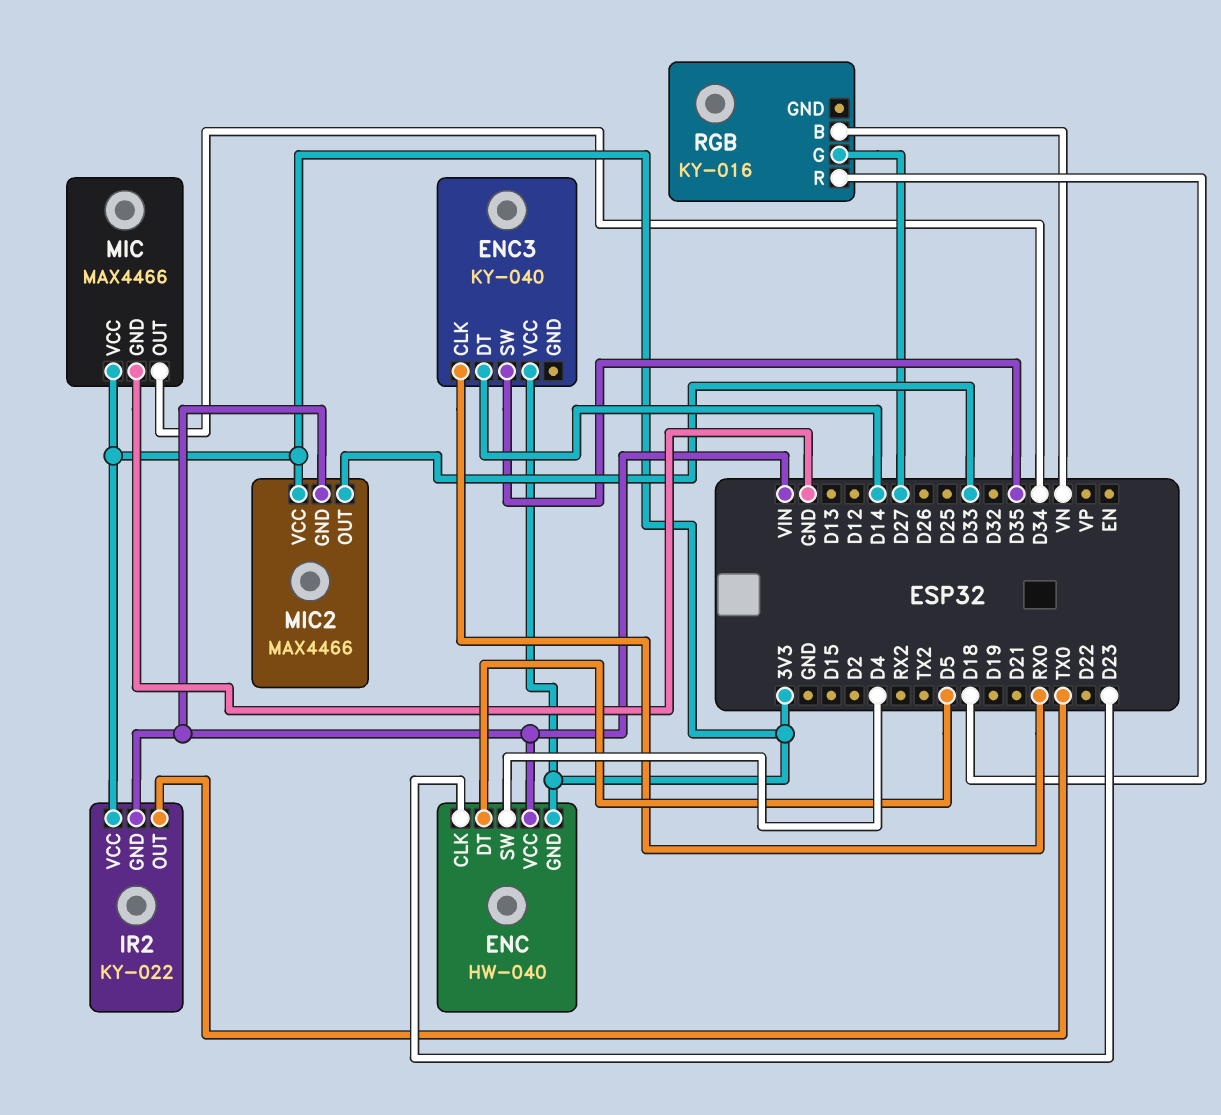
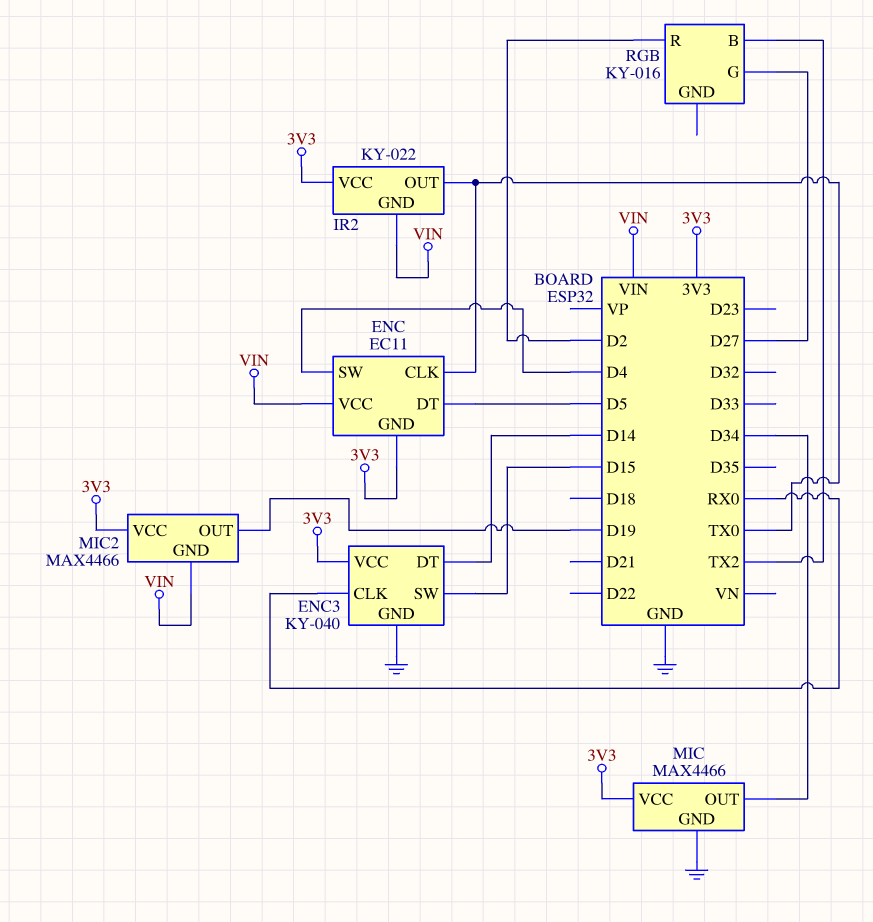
ENC: HW-040 -> EC11
ENC pin CLK: D23 -> TX0
ENC3 pin GND: none -> GND
ENC3 pin SW: D35 -> D15
MIC2 pin OUT: D33 -> D19
RGB pin B: VN -> TX2
RGB pin R: D18 -> D2

